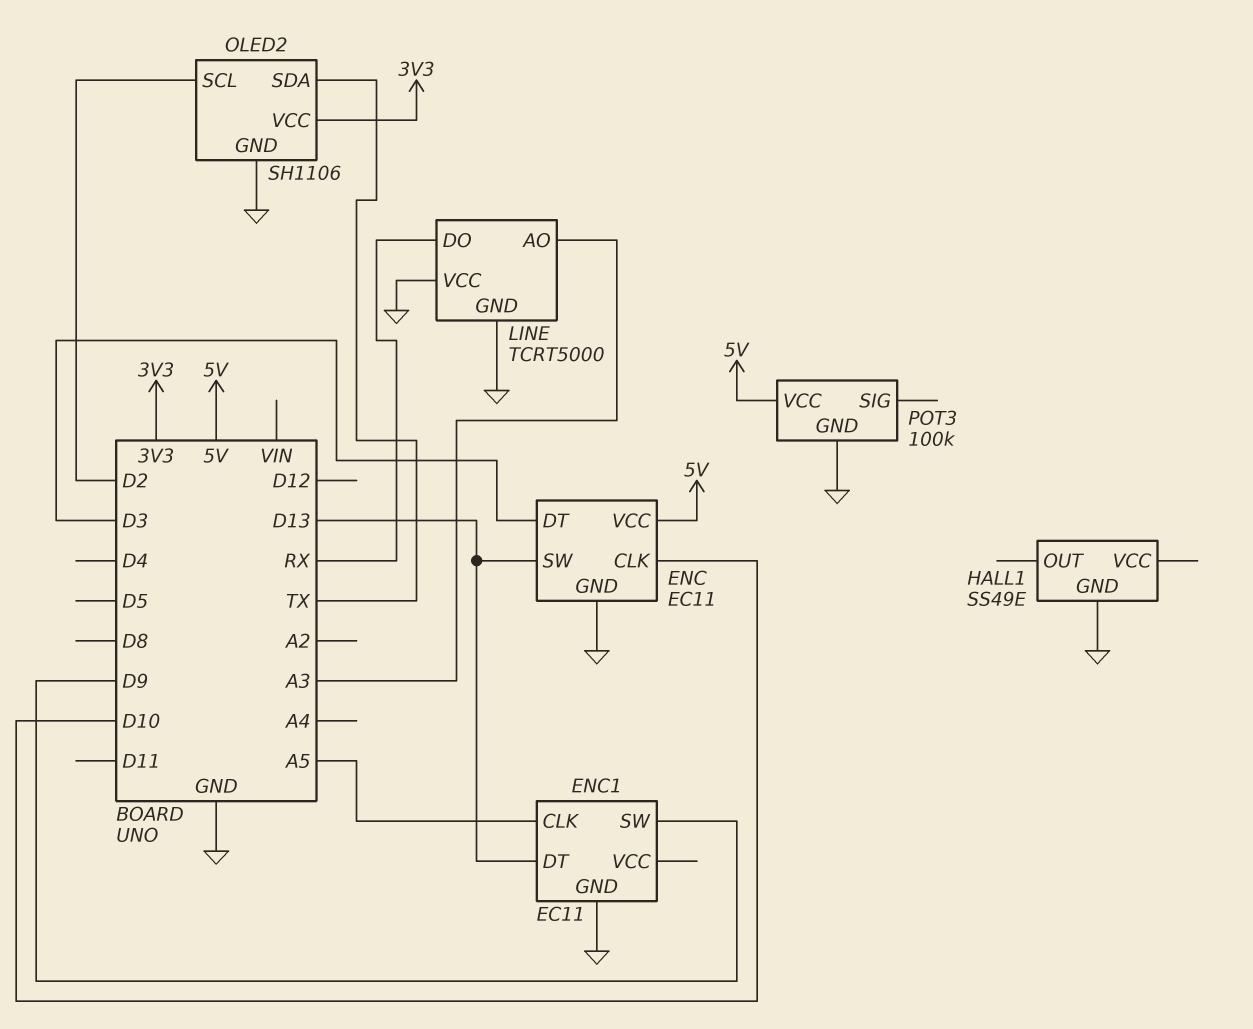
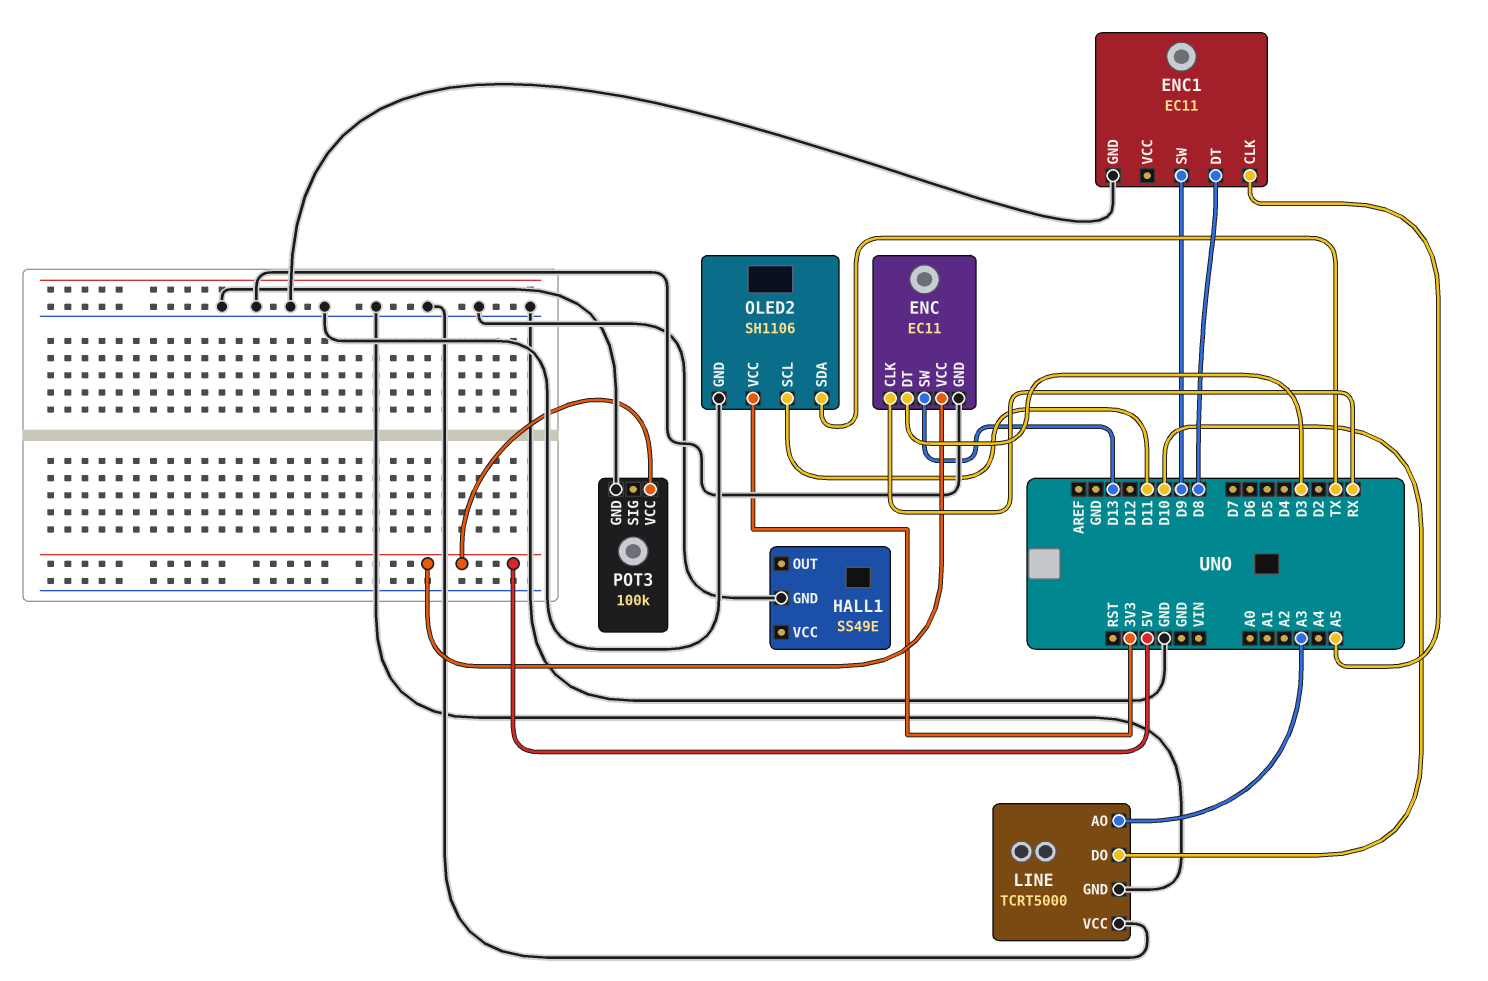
ENC pin CLK: D10 -> RX
ENC1 pin DT: D13 -> D8
LINE pin DO: RX -> D10
OLED2 pin SCL: D2 -> D11

